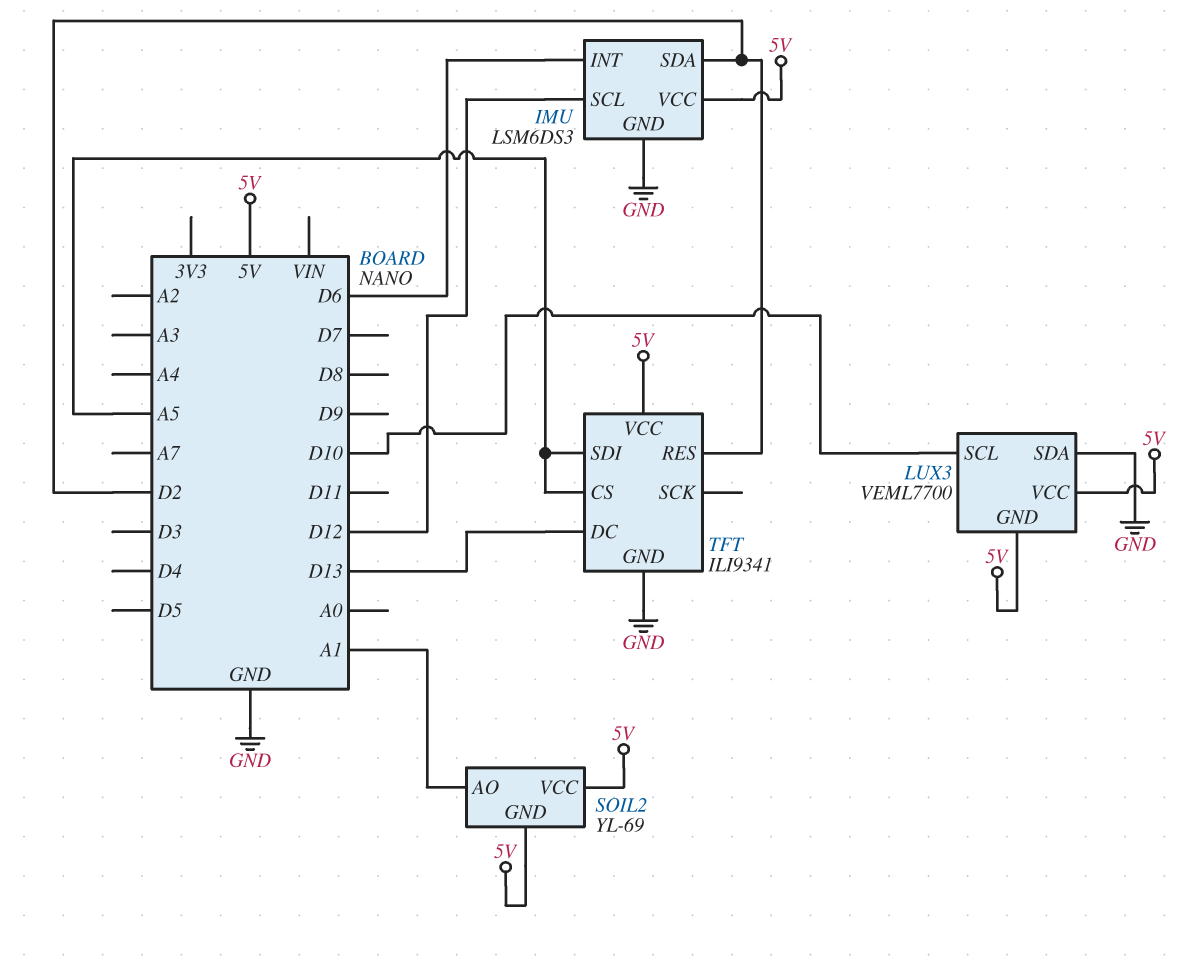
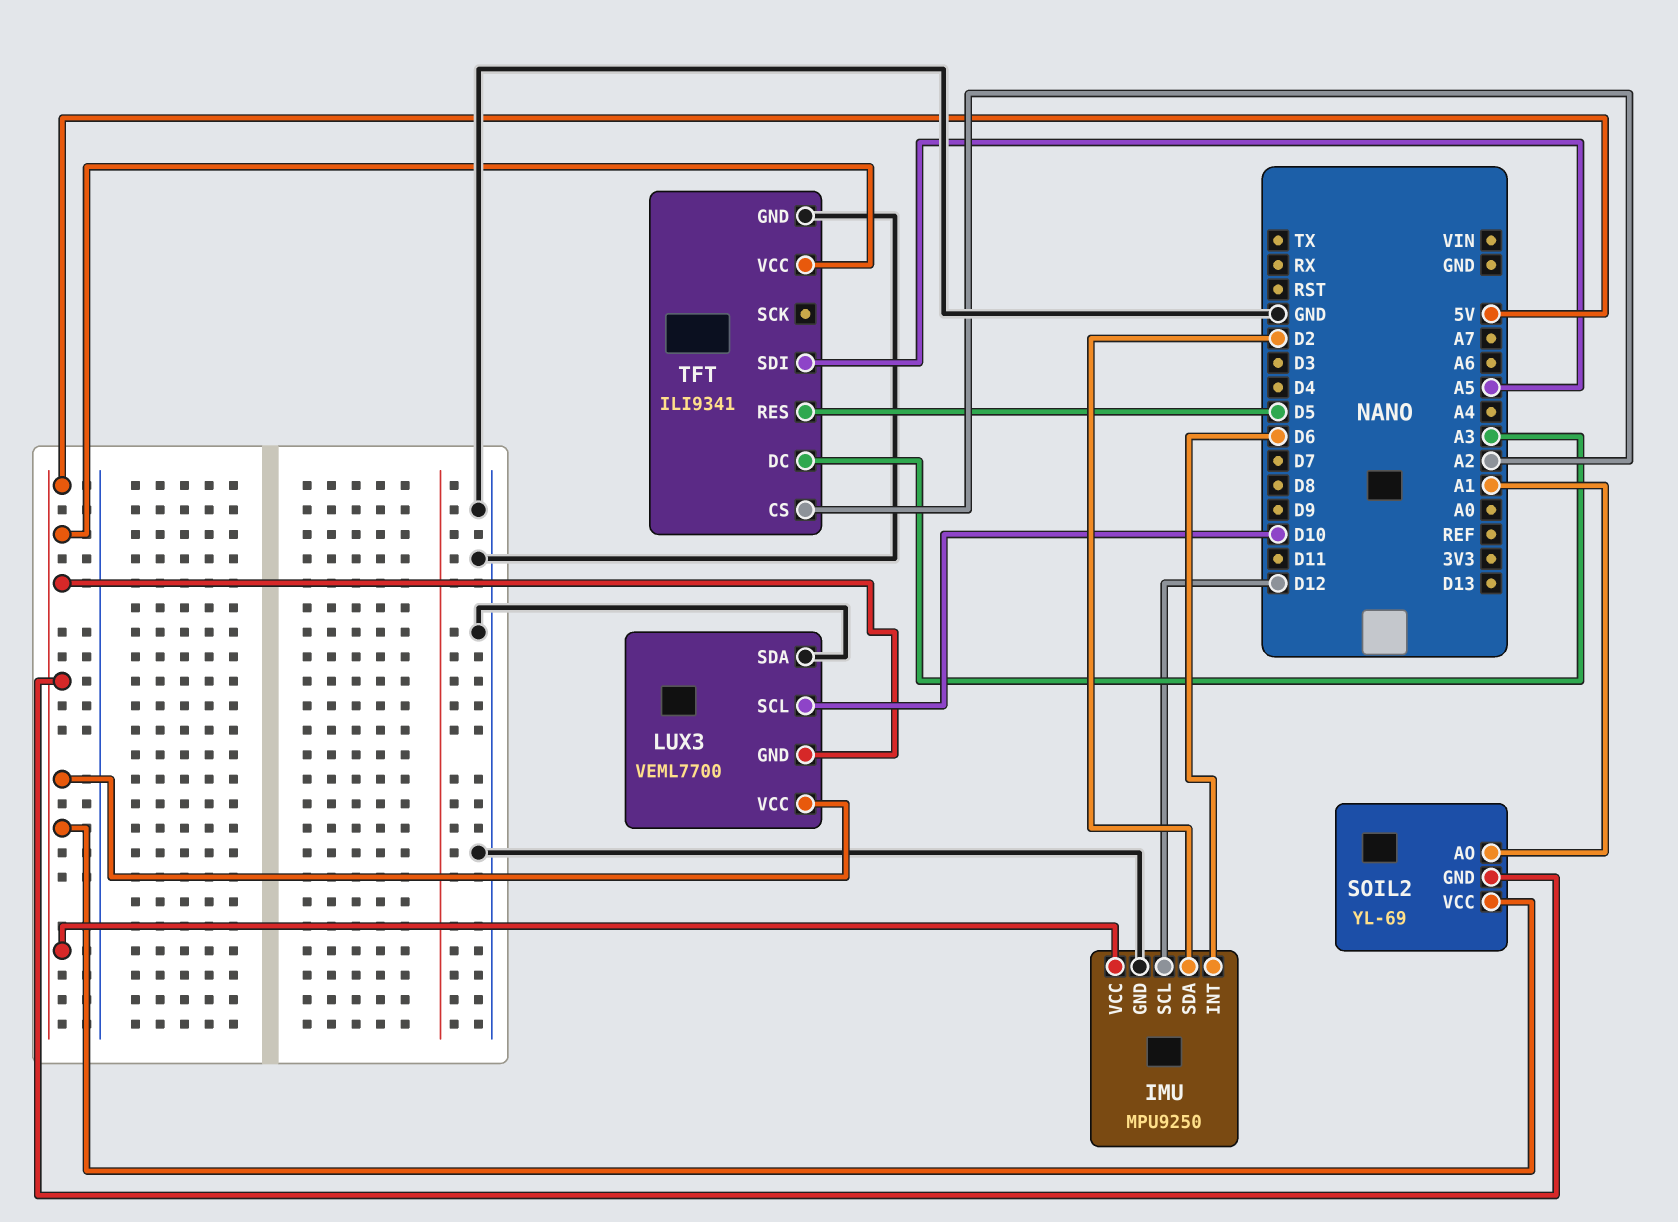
IMU: LSM6DS3 -> MPU9250
TFT pin CS: A5 -> A2
TFT pin DC: D13 -> A3
TFT pin RES: D2 -> D5

